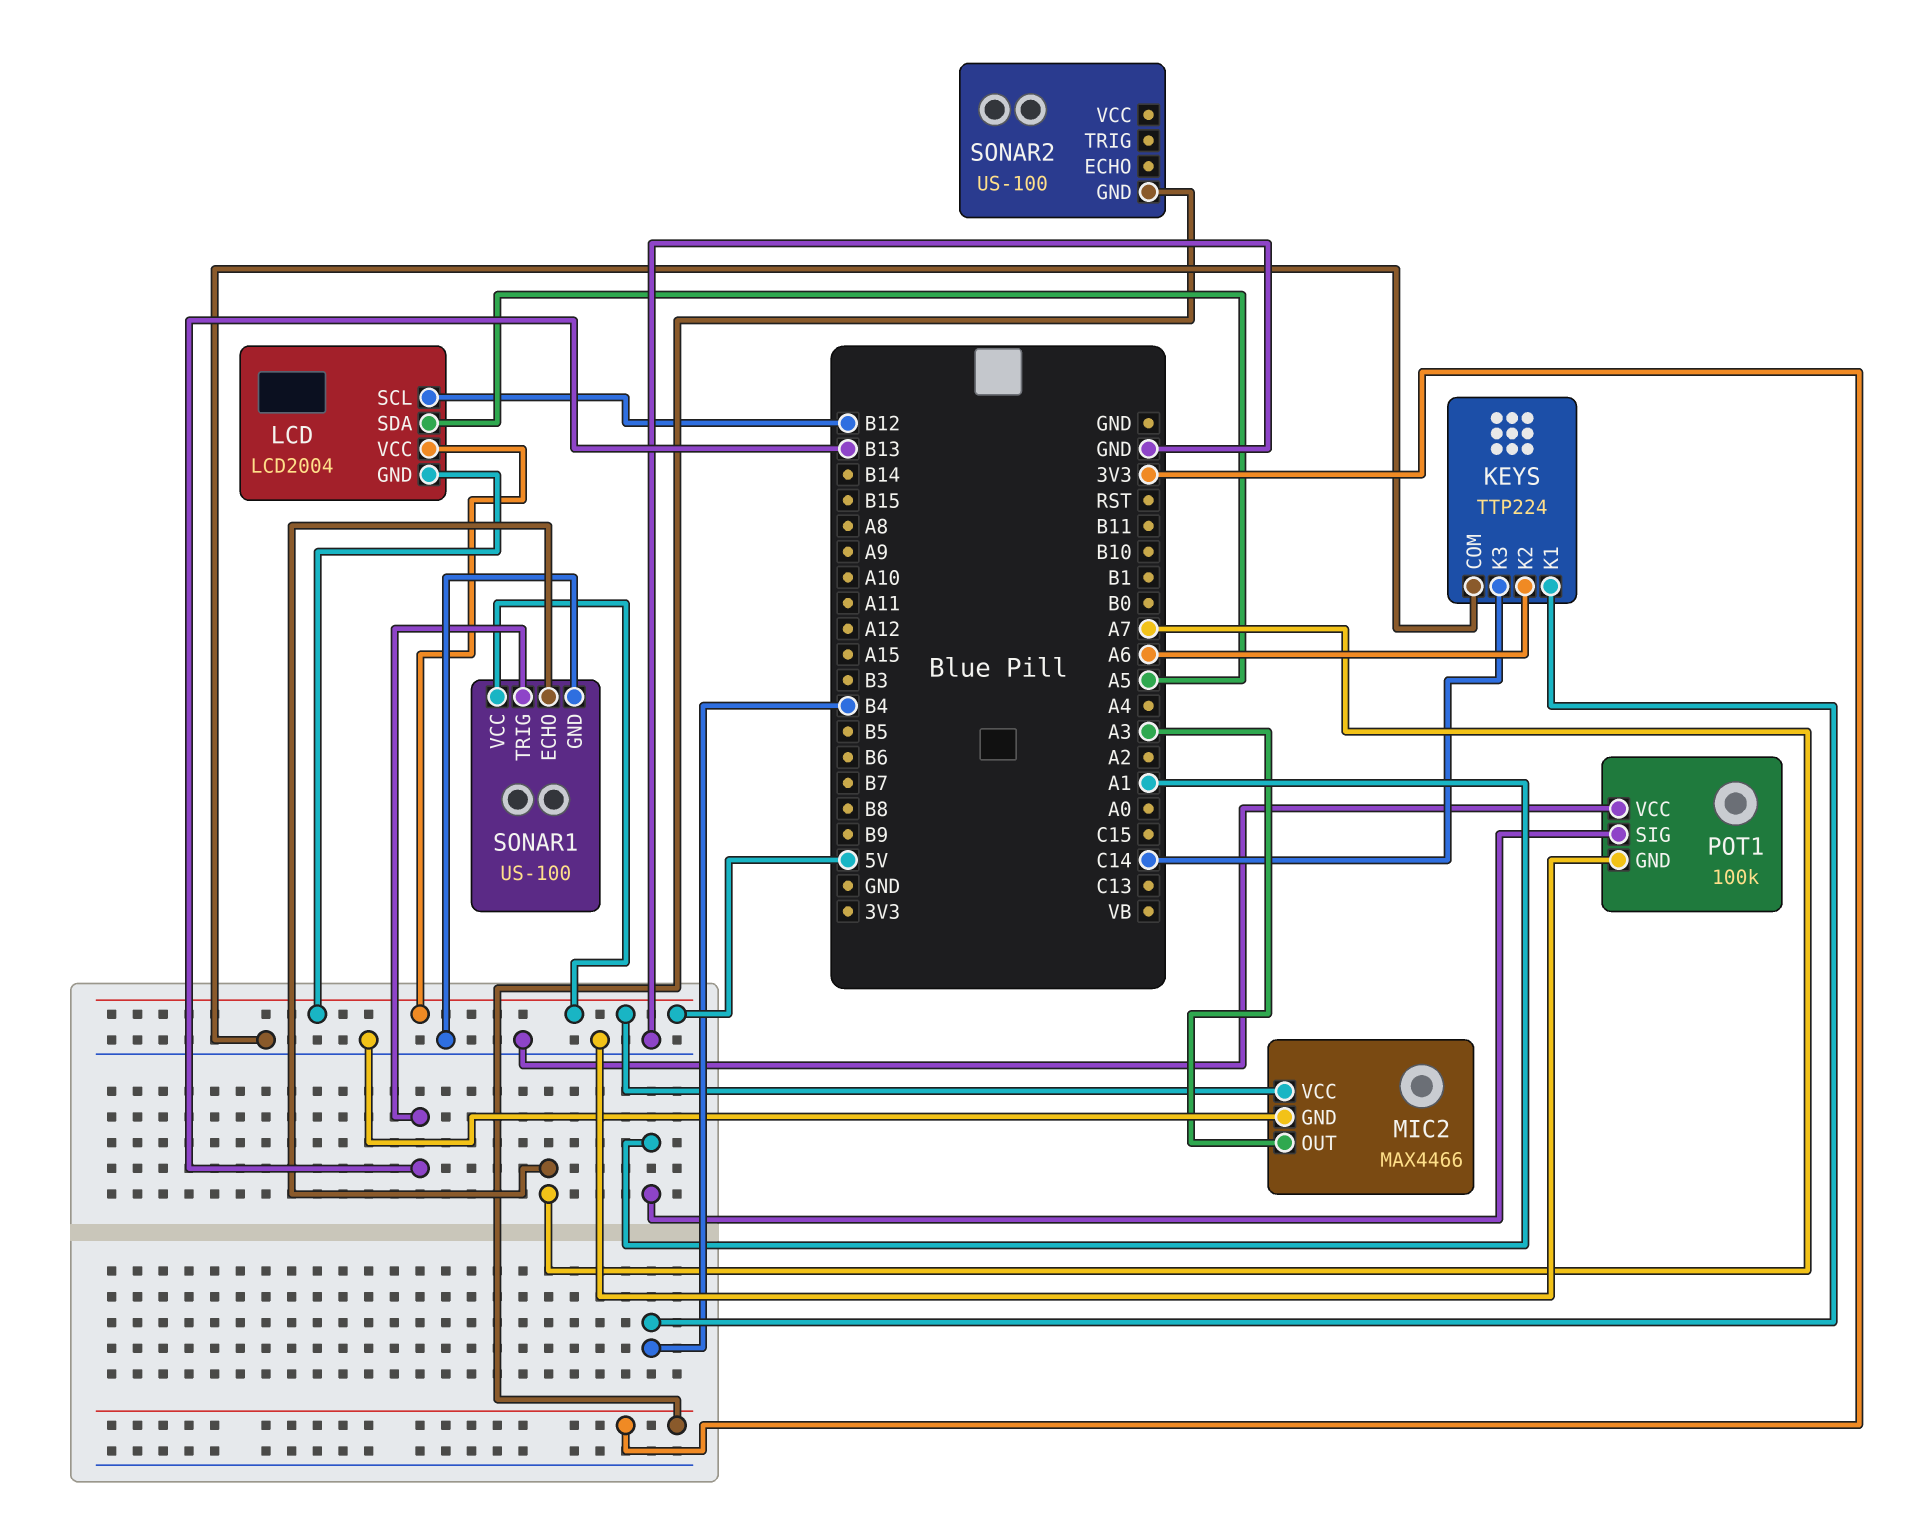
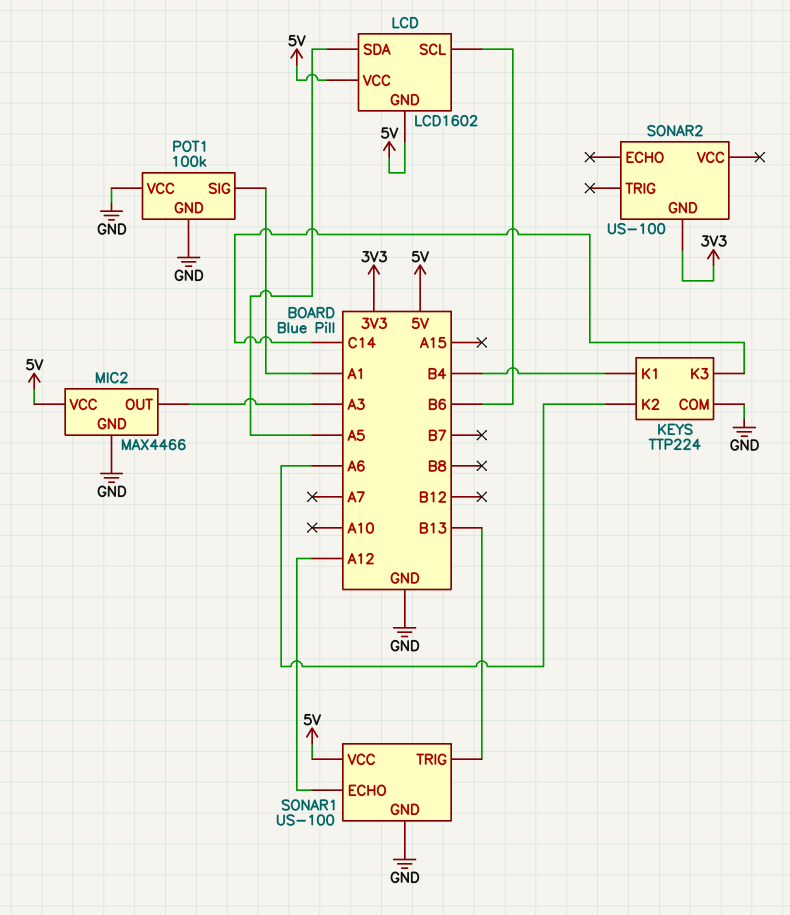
LCD: LCD2004 -> LCD1602
LCD pin SCL: B12 -> B6
SONAR1 pin ECHO: A7 -> A12

